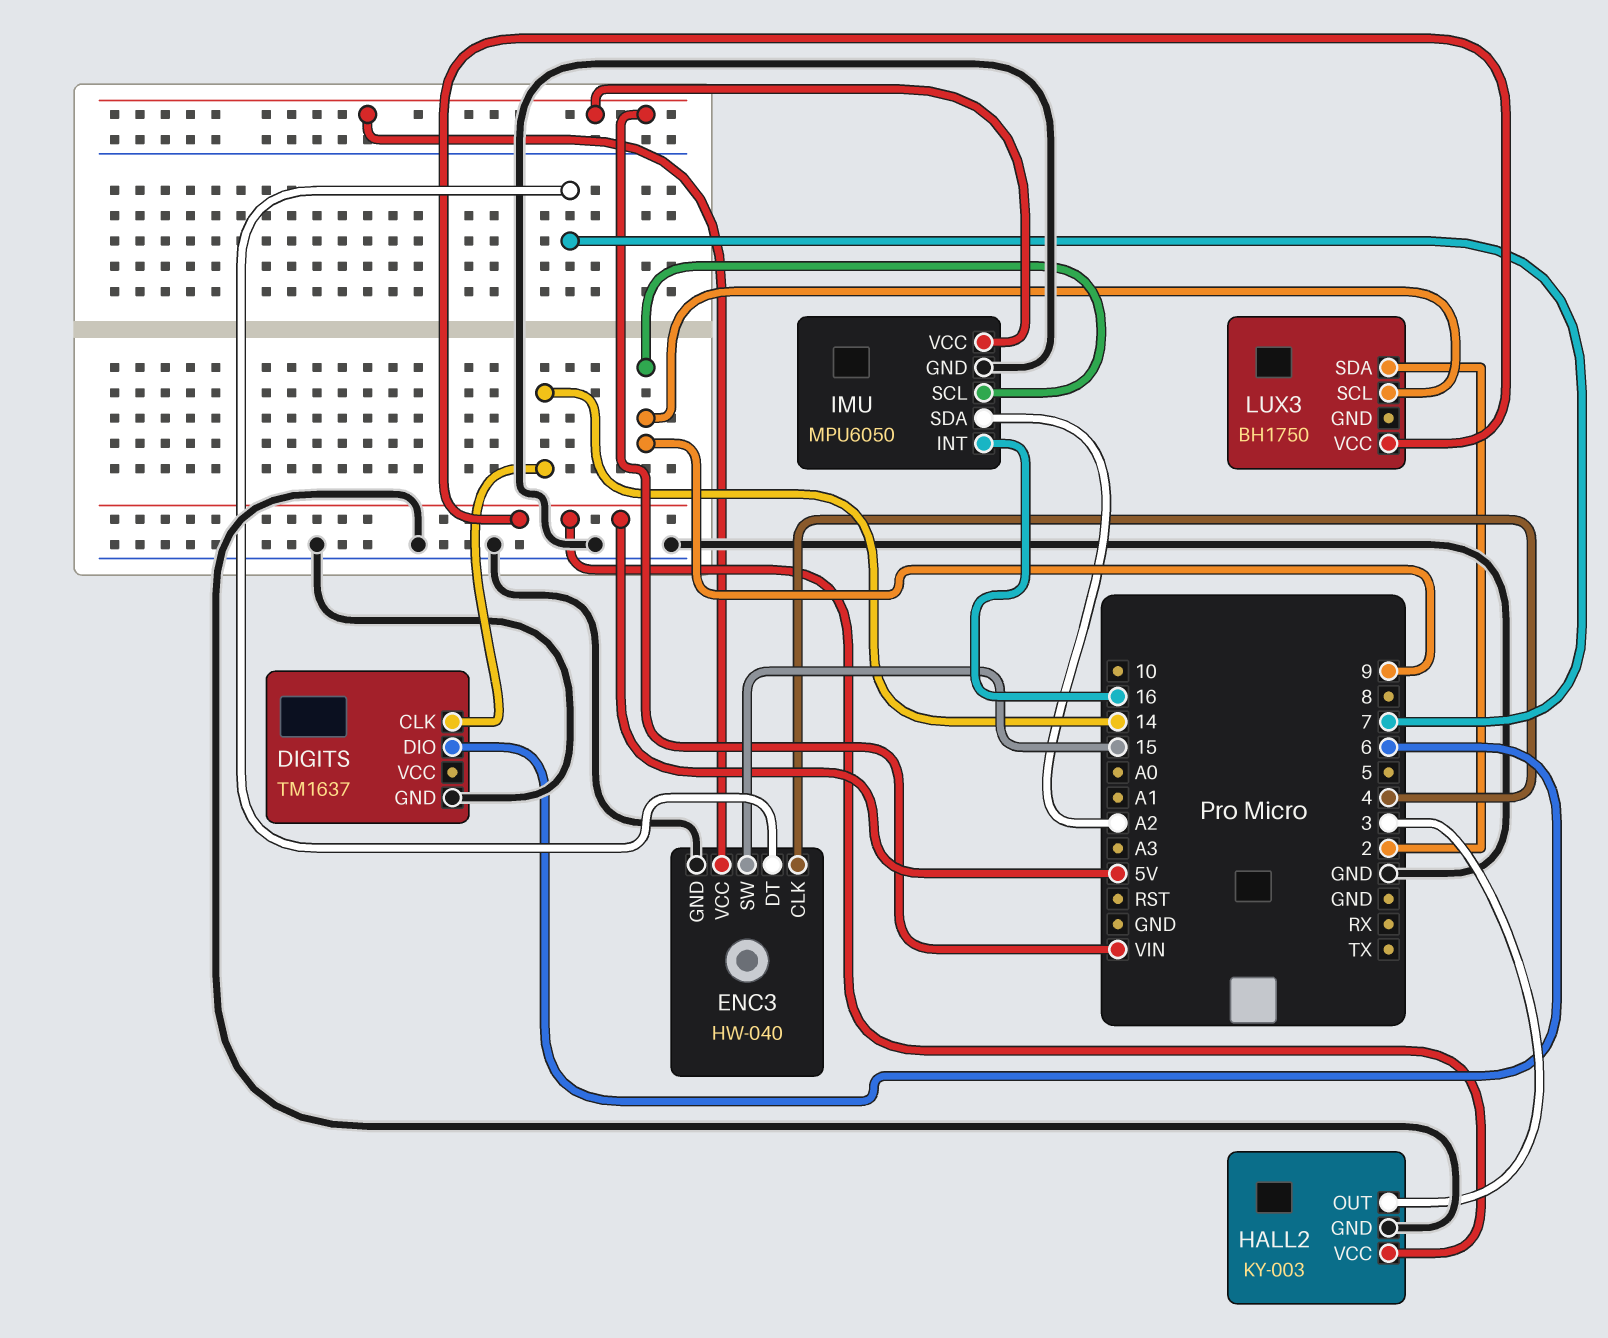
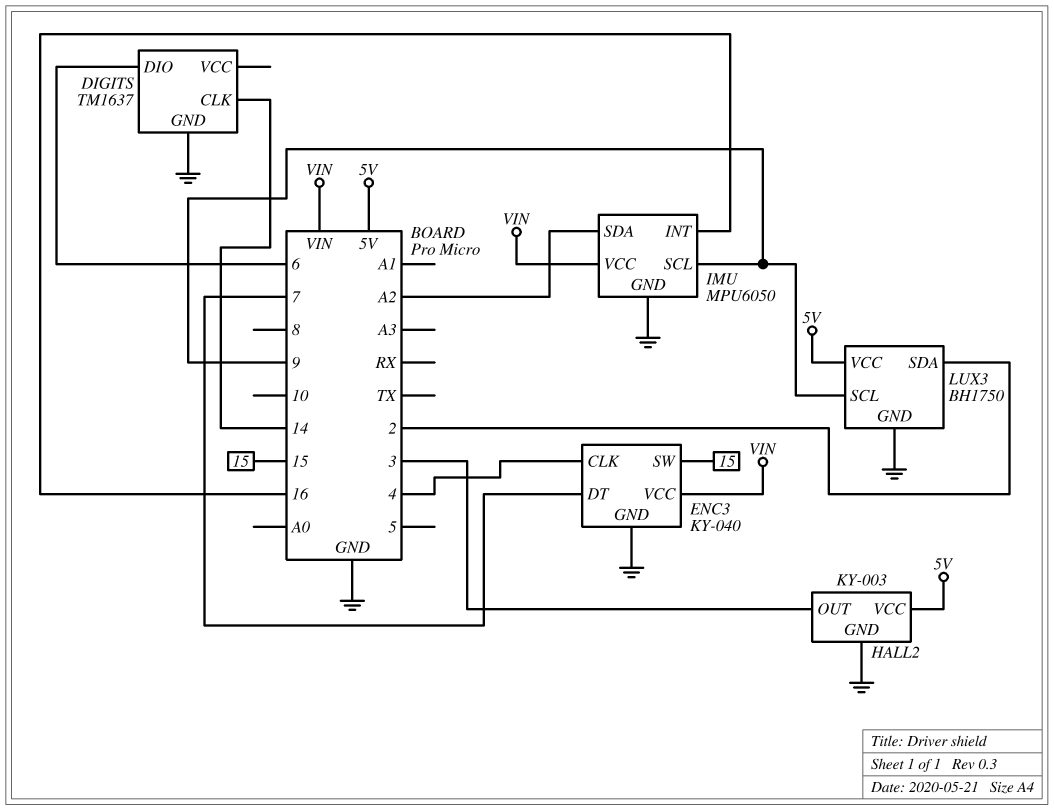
ENC3: HW-040 -> KY-040
LUX3 pin GND: none -> GND

